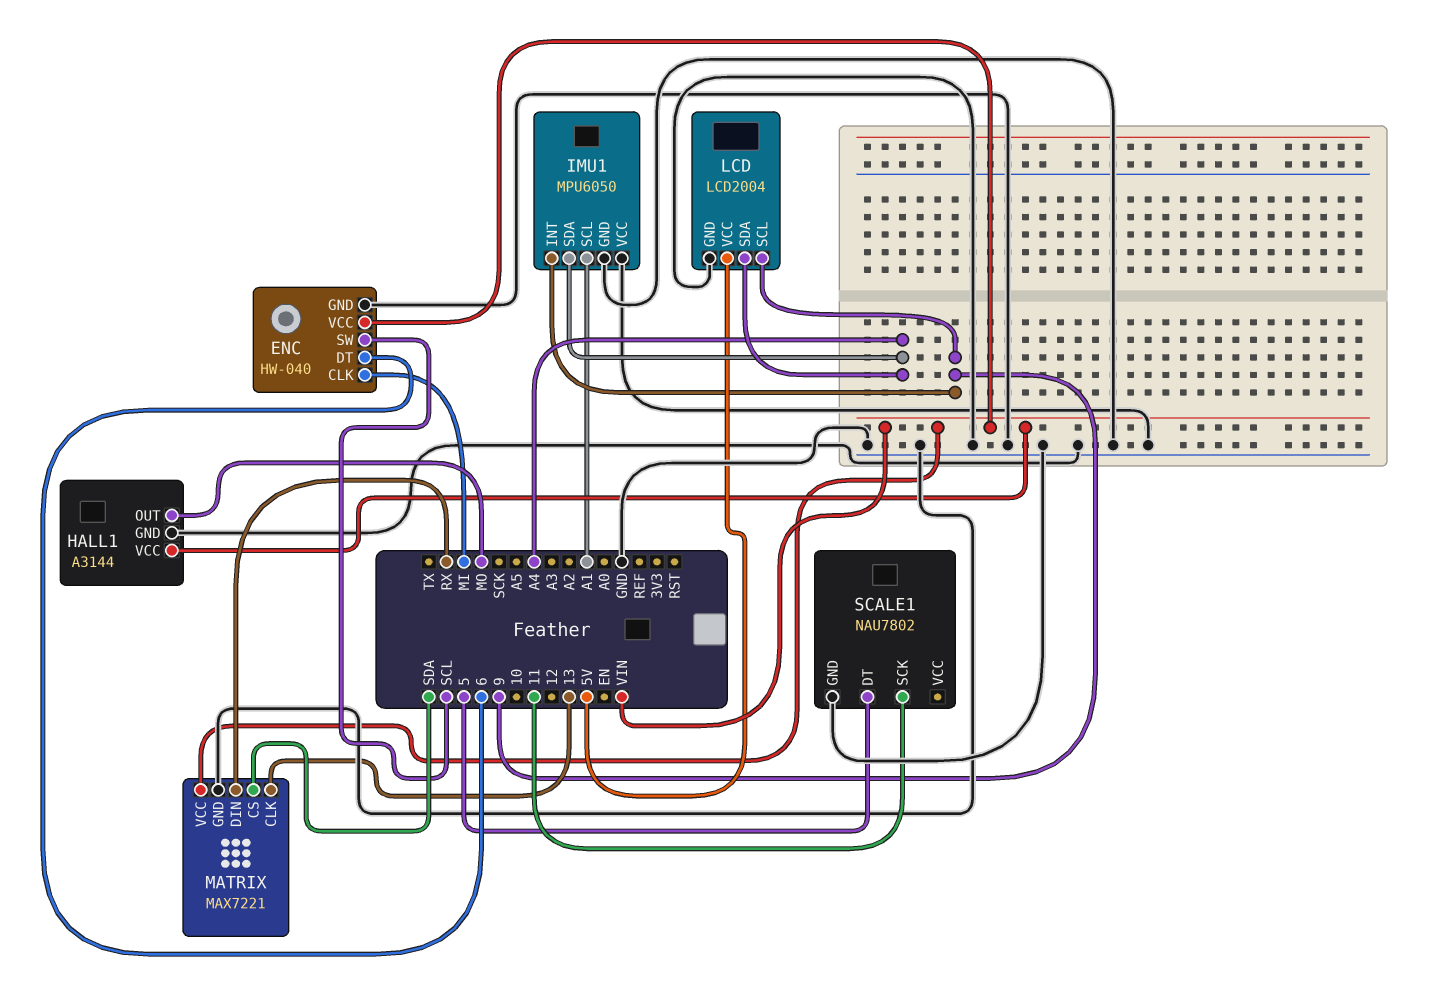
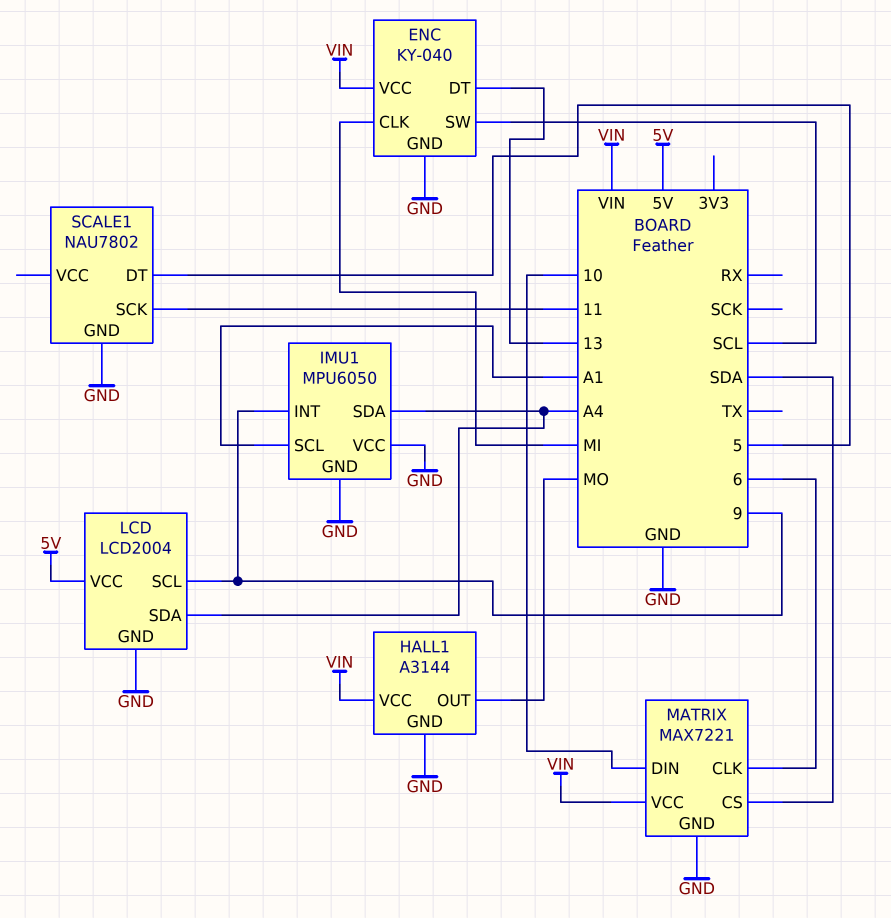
ENC: HW-040 -> KY-040
ENC pin DT: 6 -> 13
MATRIX pin CLK: 13 -> 6
MATRIX pin DIN: RX -> 10

